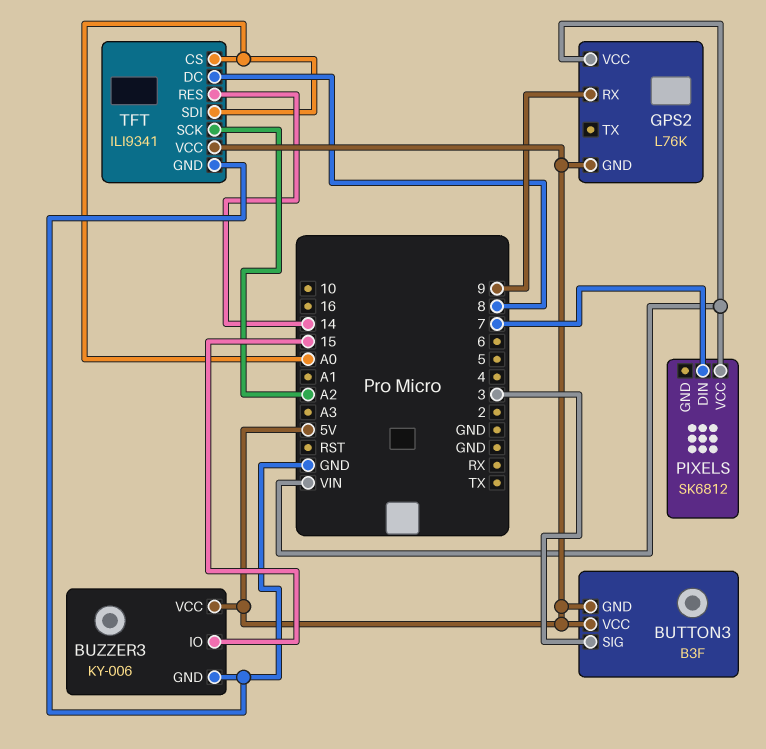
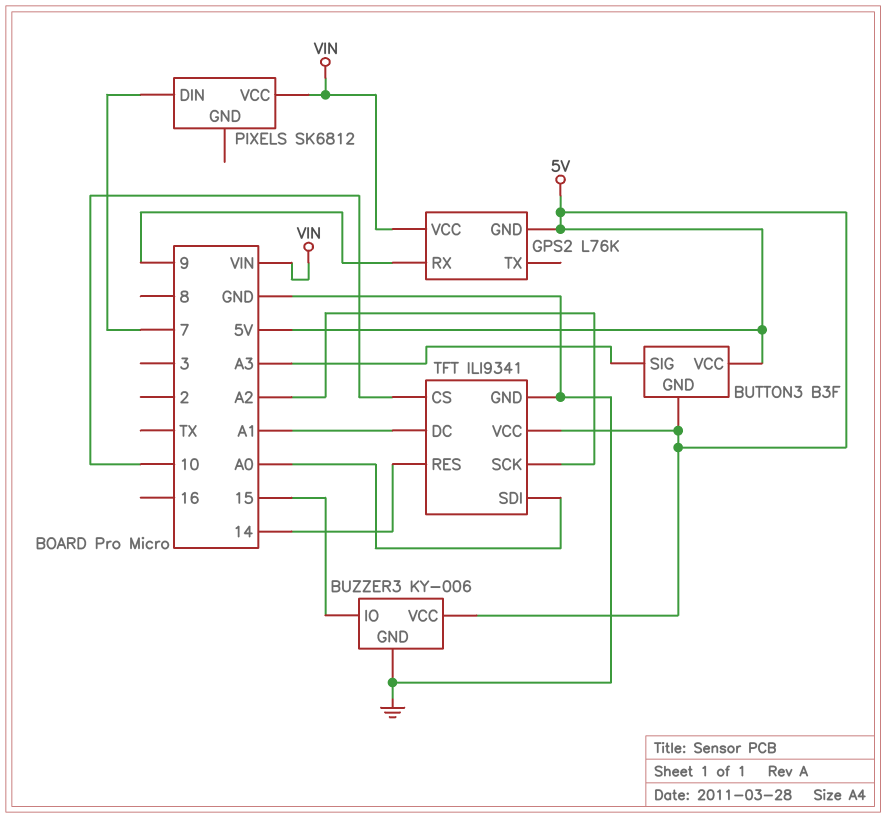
BUTTON3 pin SIG: 3 -> A3
TFT pin CS: A0 -> 10
TFT pin DC: 8 -> A1

